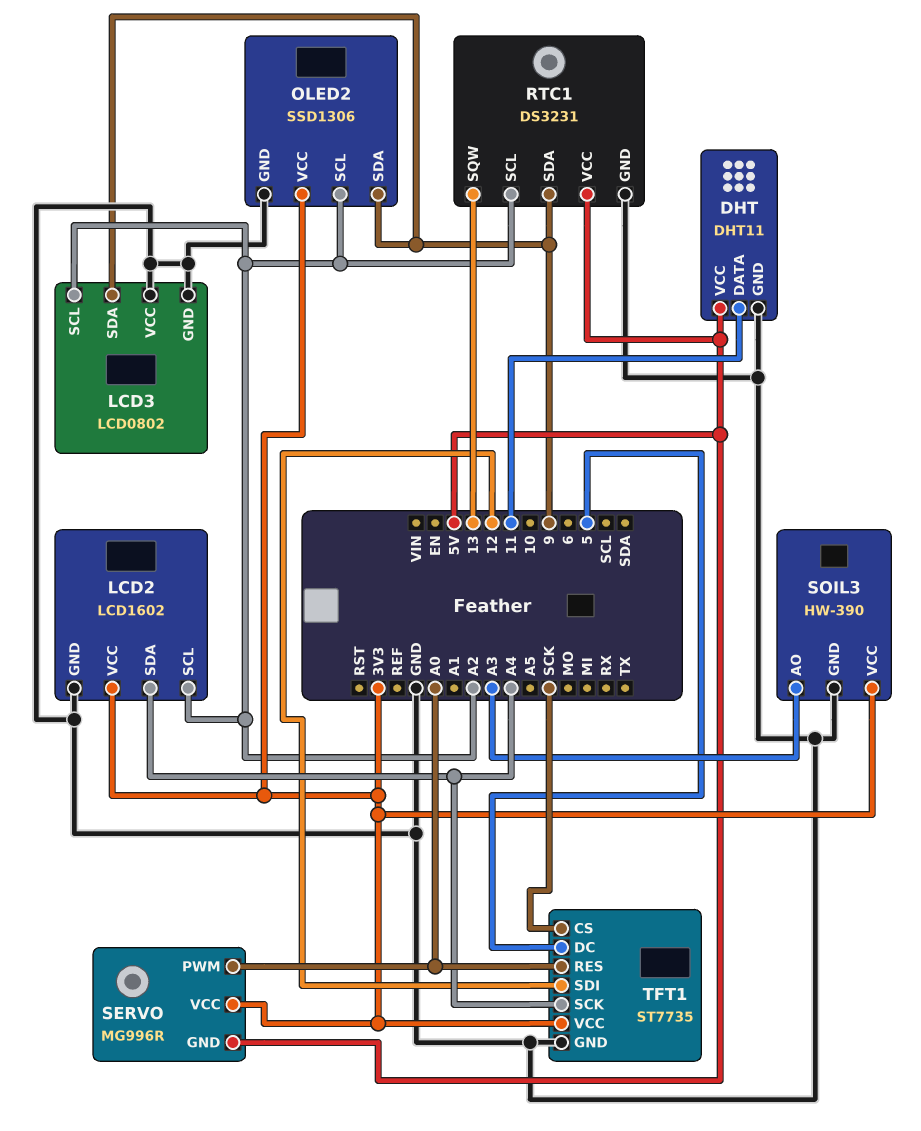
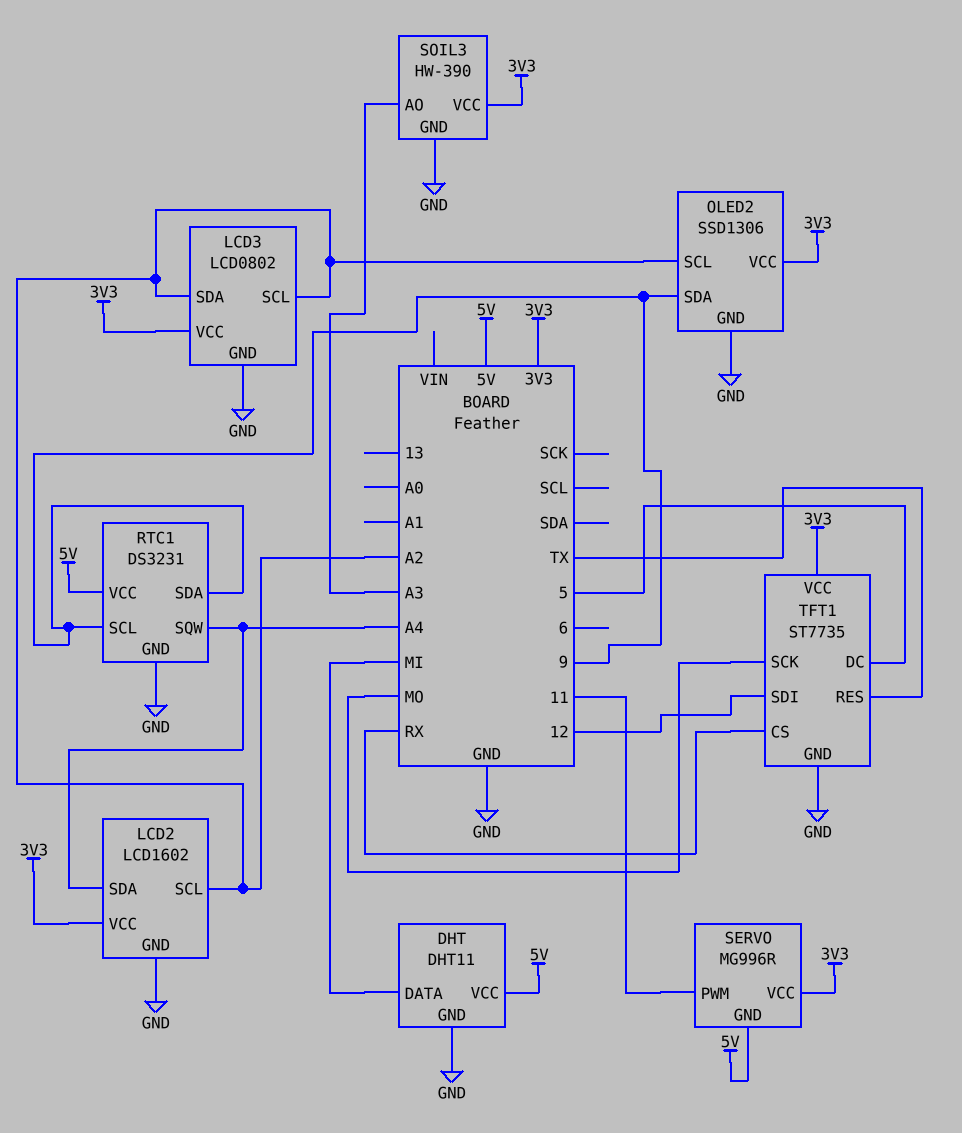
DHT pin DATA: 11 -> MI
LCD3 pin SDA: 9 -> A2
LCD3 pin VCC: GND -> 3V3
RTC1 pin SCL: A2 -> 9
RTC1 pin SQW: 13 -> A4
SERVO pin PWM: A0 -> 11
TFT1 pin CS: SCK -> RX
TFT1 pin RES: A0 -> TX
TFT1 pin SCK: A4 -> MO

